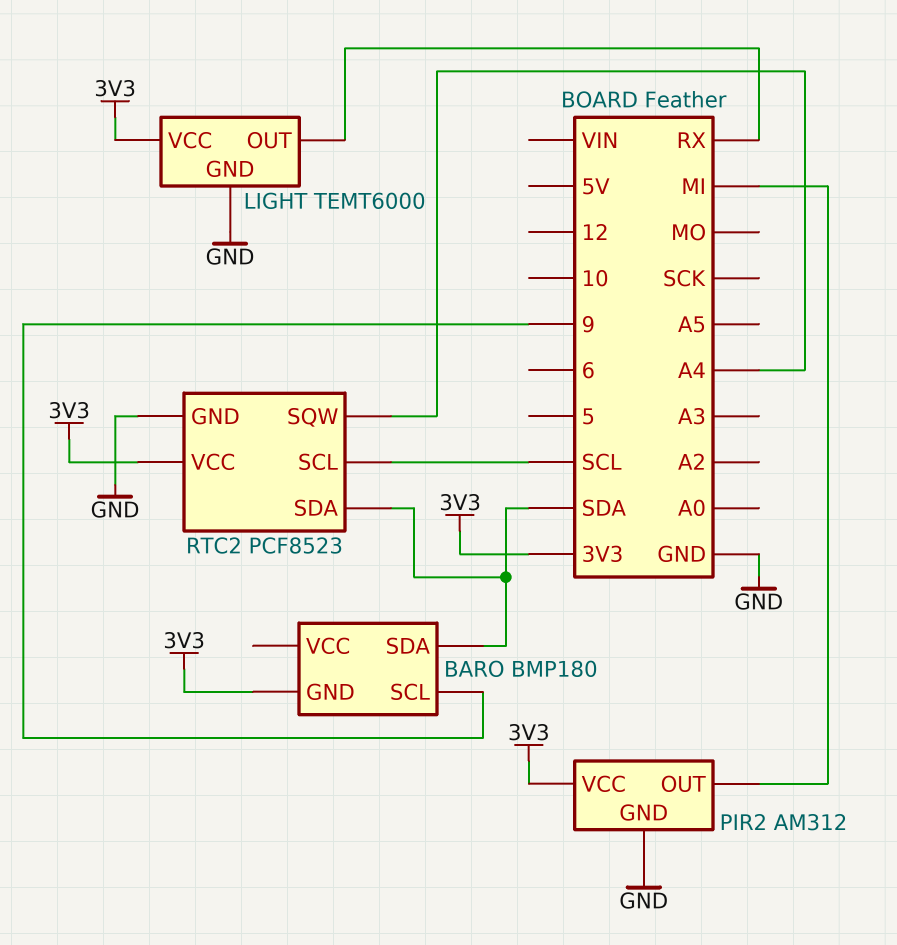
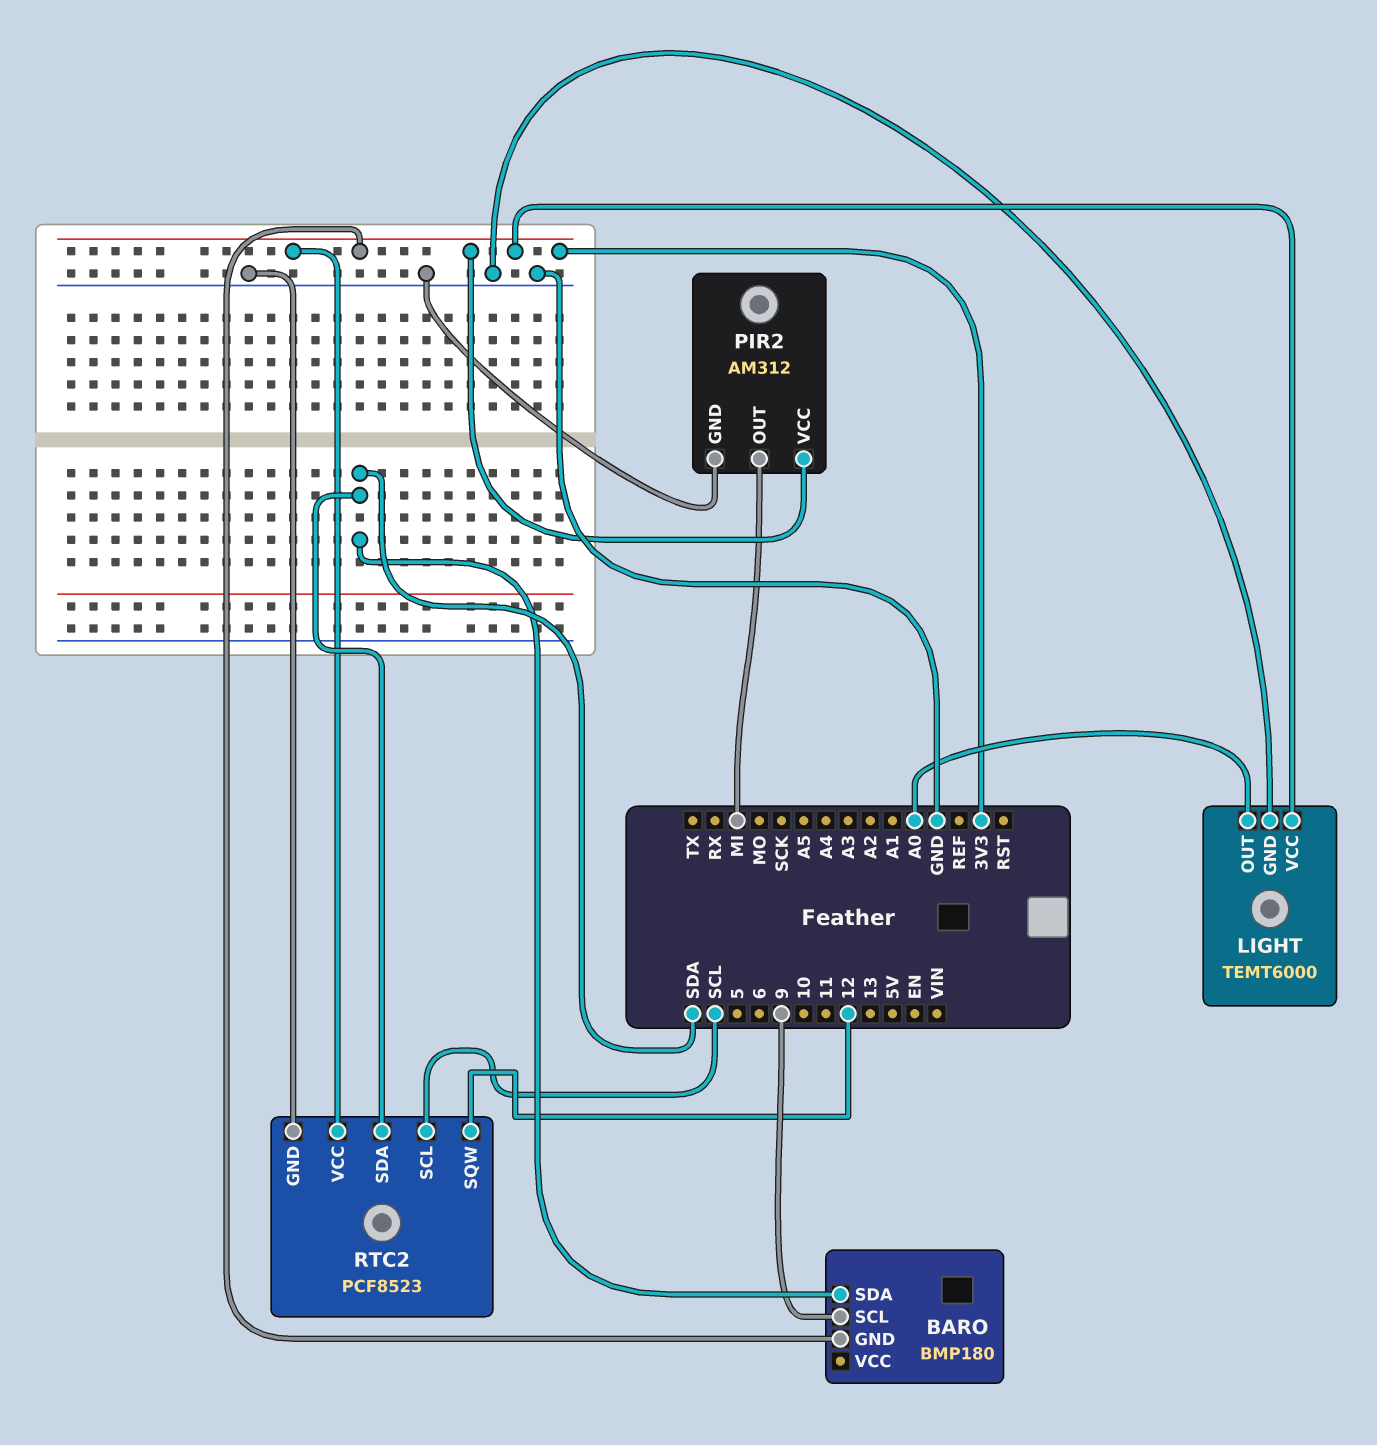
LIGHT pin OUT: RX -> A0
RTC2 pin SQW: A4 -> 12

